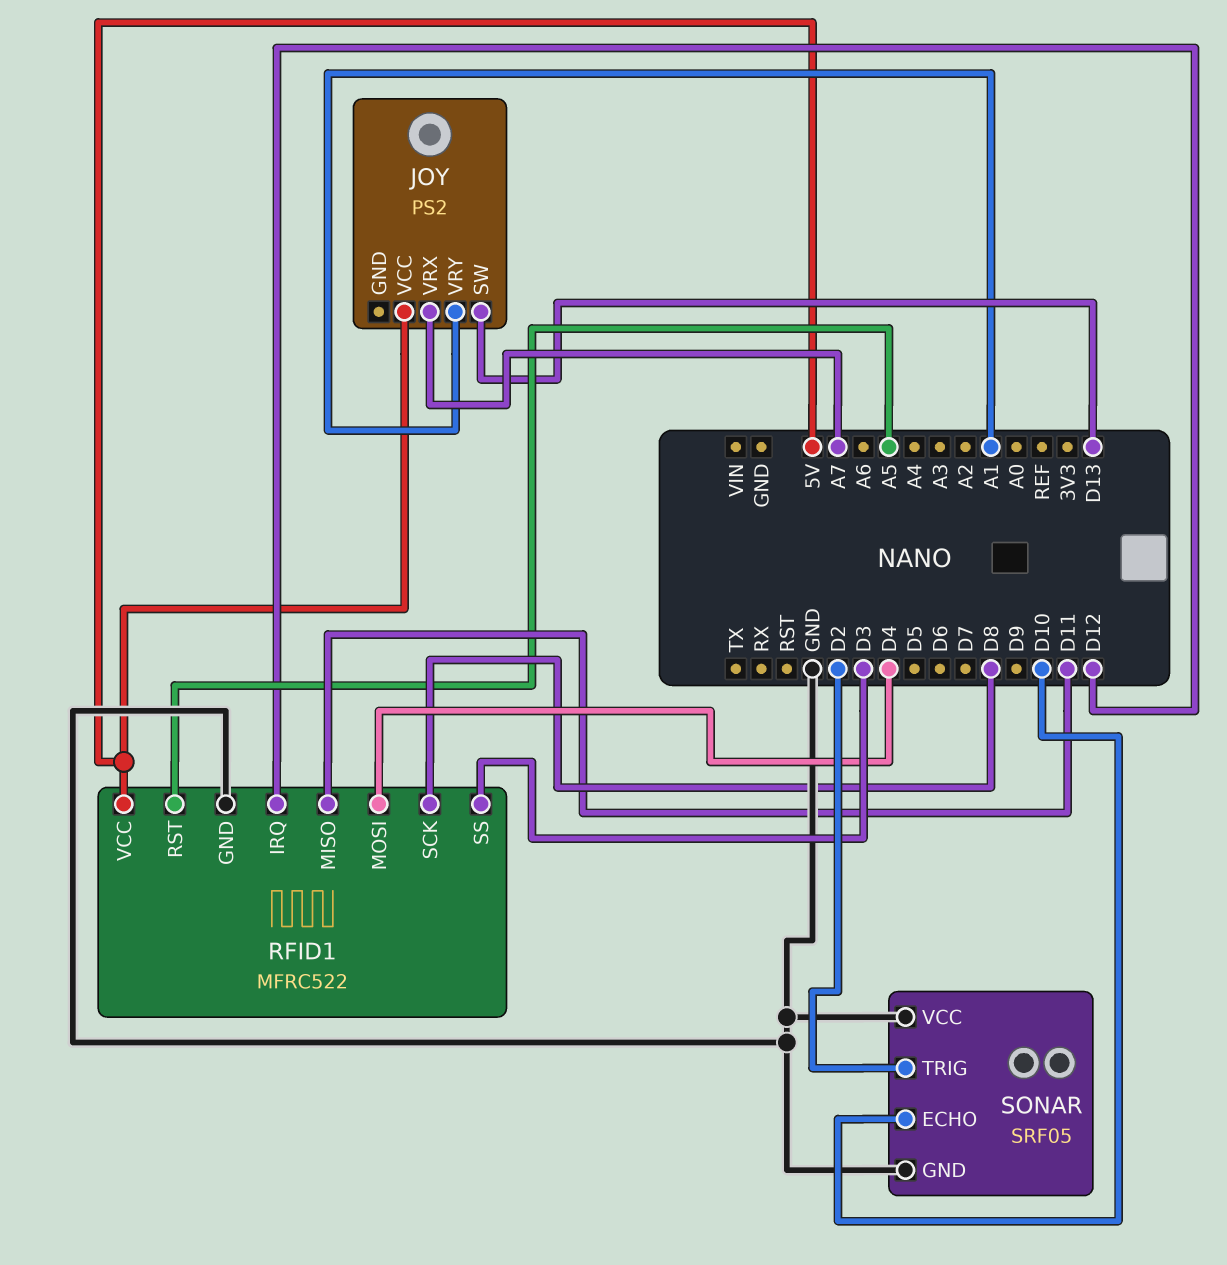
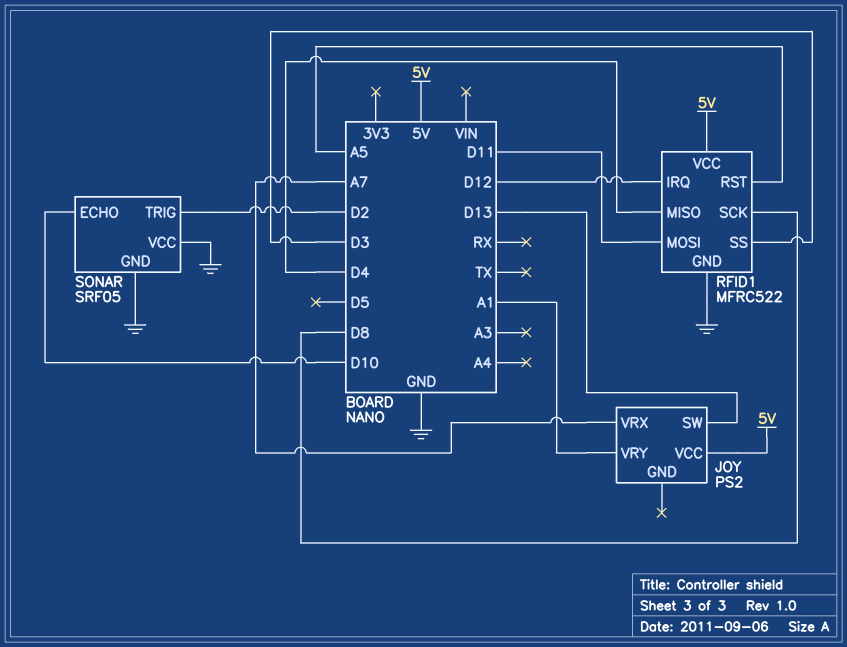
RFID1 pin MISO: D11 -> D4
RFID1 pin MOSI: D4 -> D11

